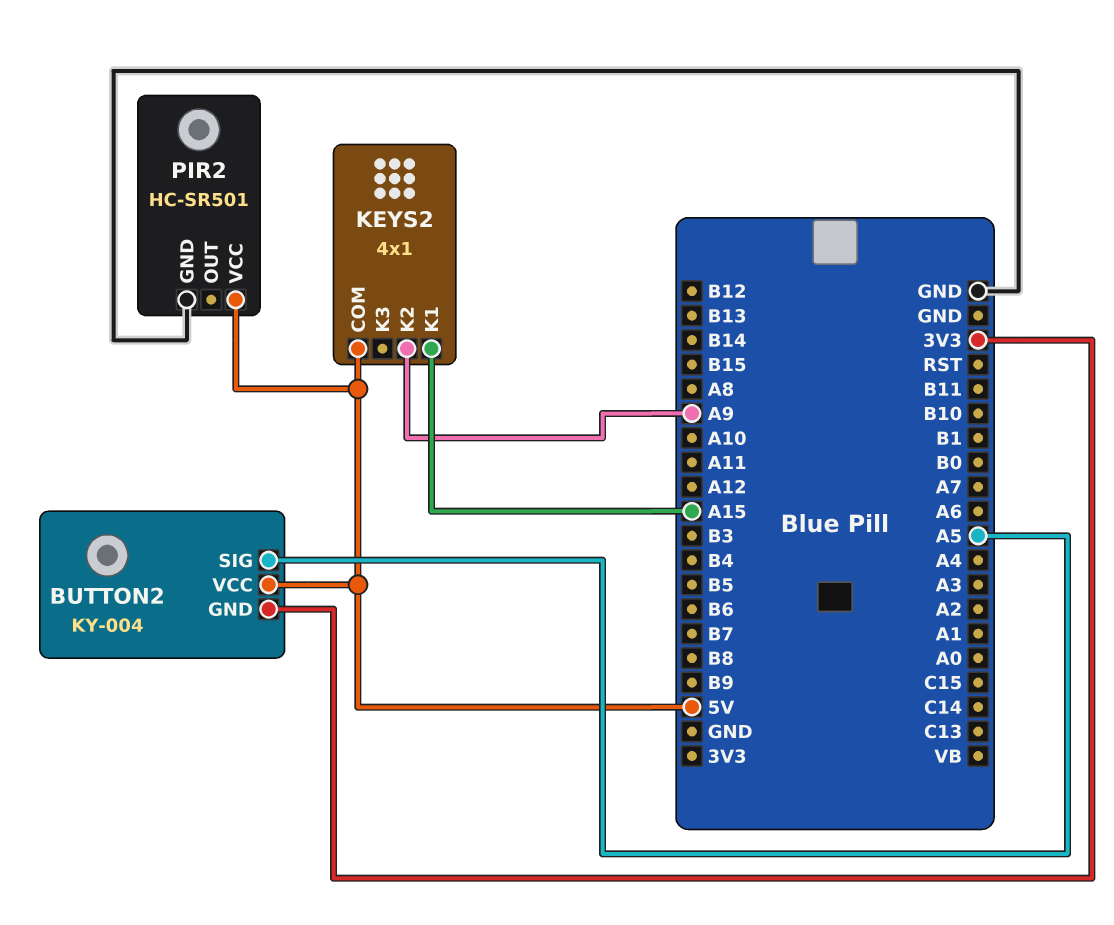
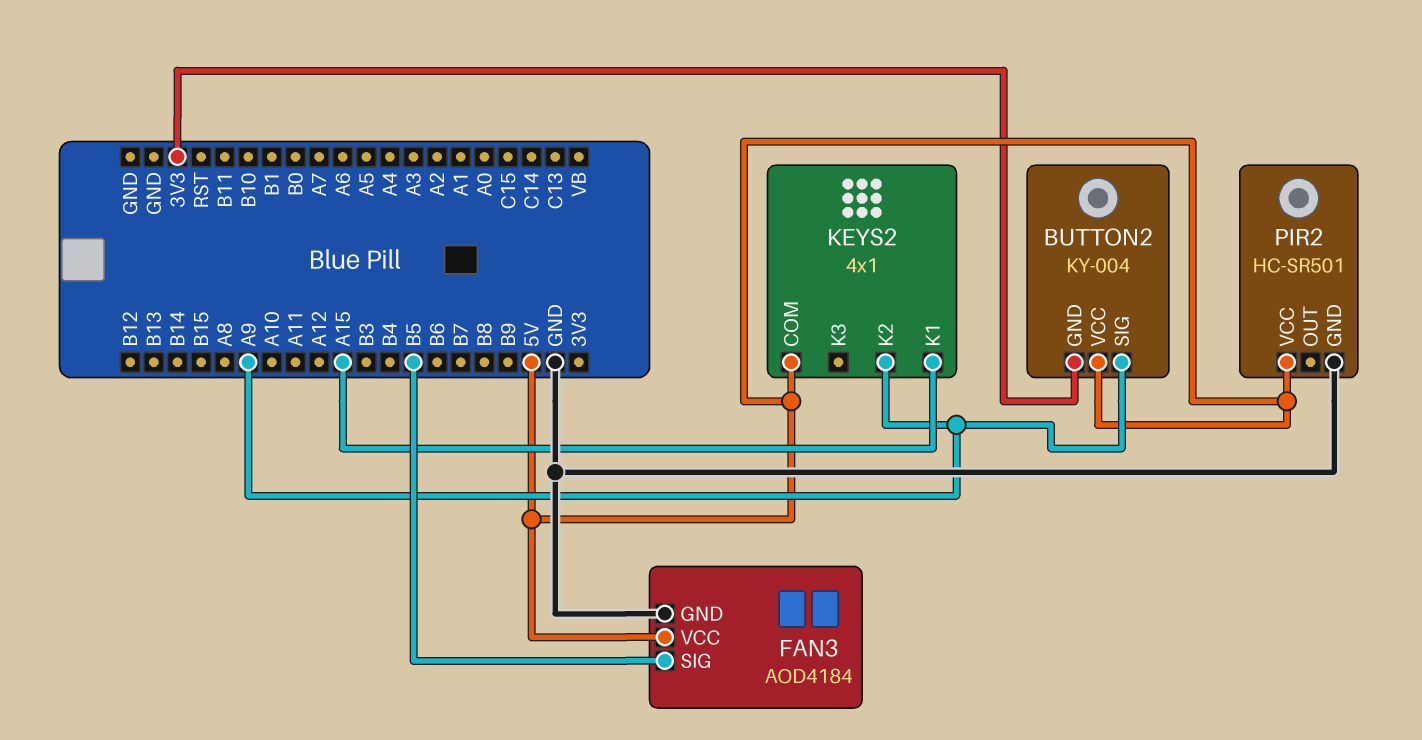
BUTTON2 pin SIG: A5 -> A9
FAN3: none -> AOD4184
FAN3 pin GND: none -> GND
FAN3 pin SIG: none -> B5
FAN3 pin VCC: none -> 5V

